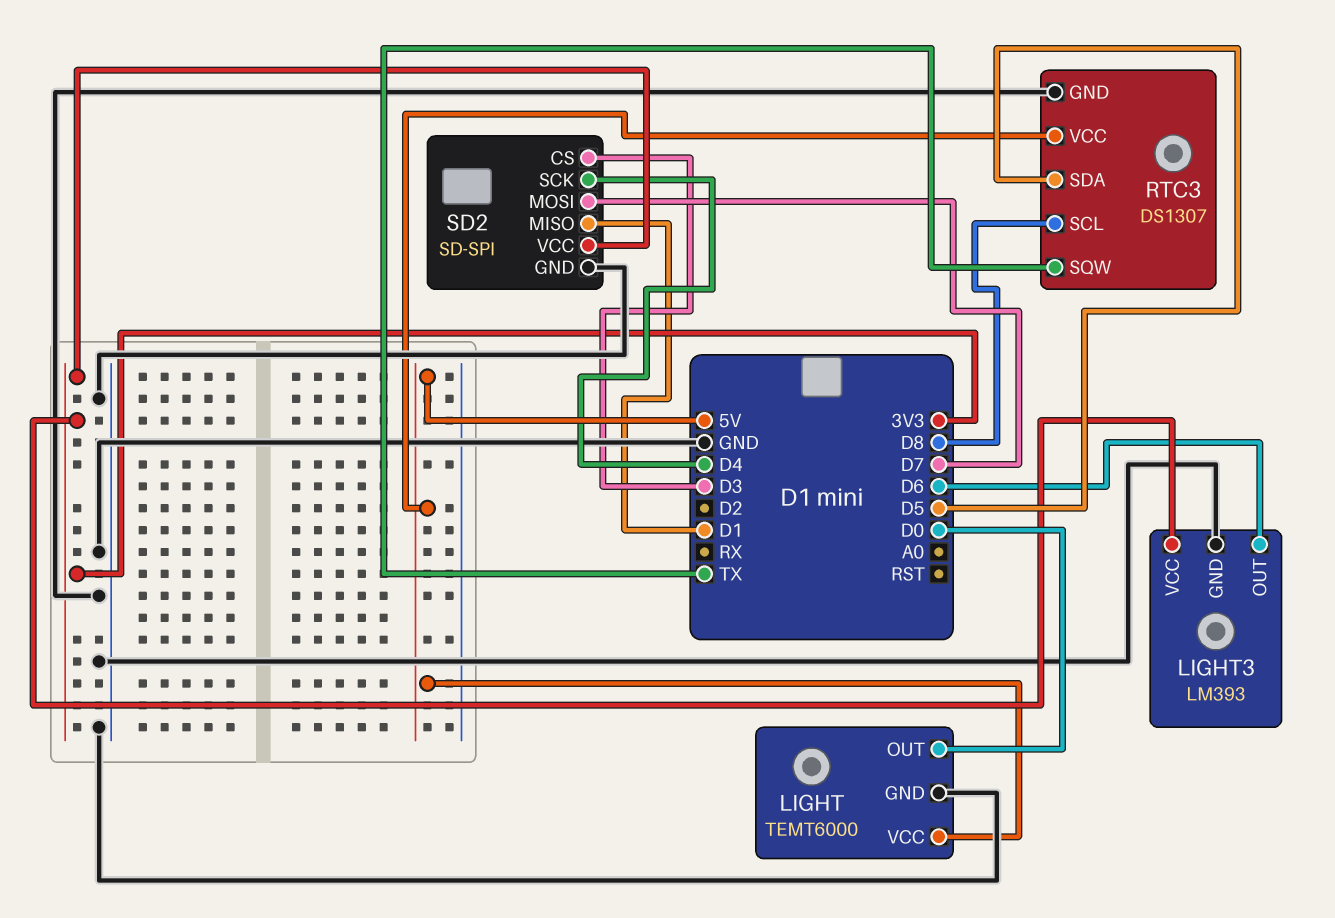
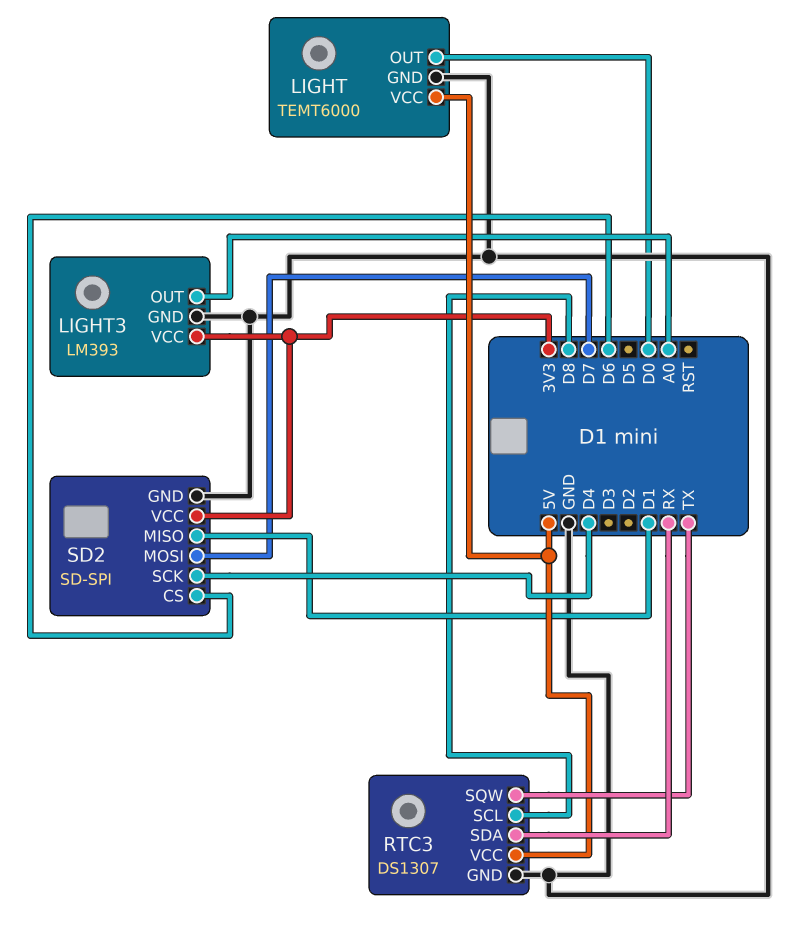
LIGHT3 pin OUT: D6 -> A0
RTC3 pin SDA: D5 -> RX
SD2 pin CS: D3 -> D6

